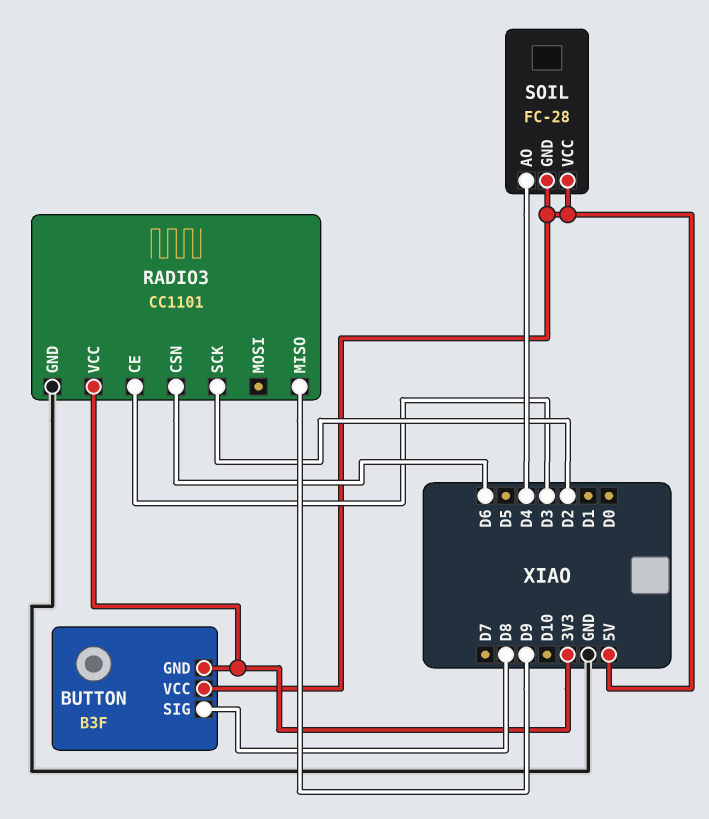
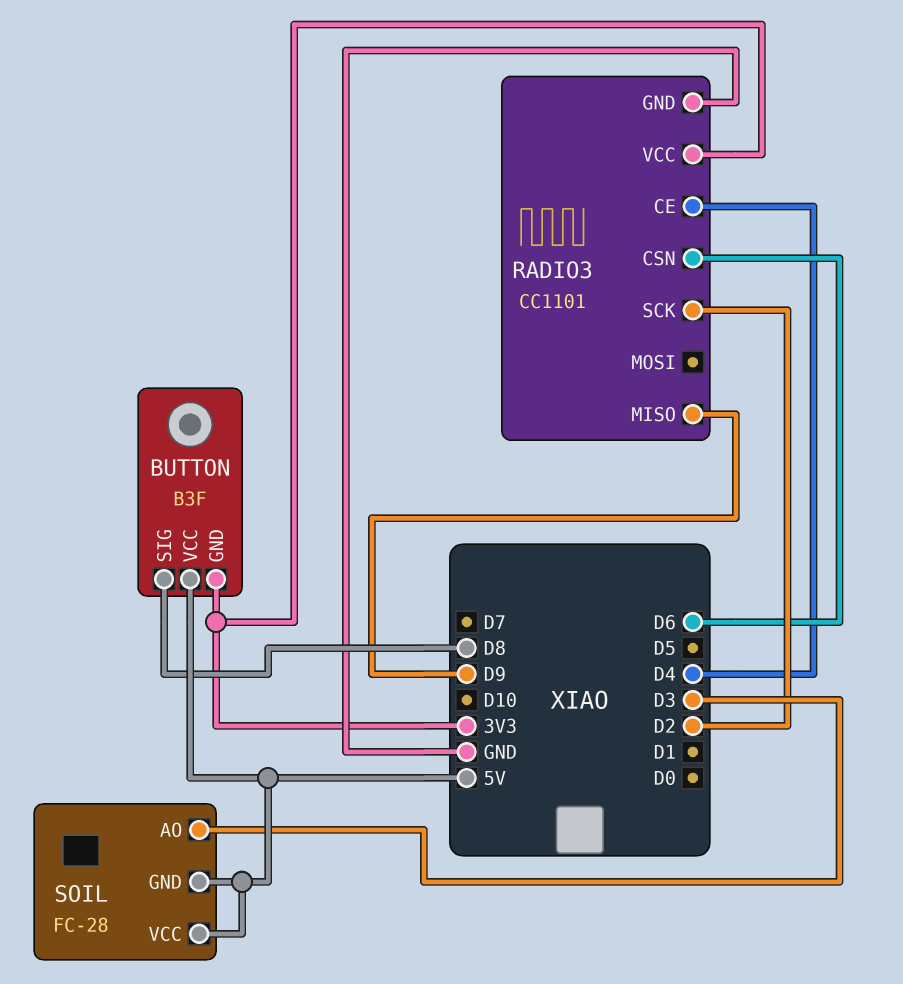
RADIO3 pin CE: D3 -> D4
SOIL pin AO: D4 -> D3

